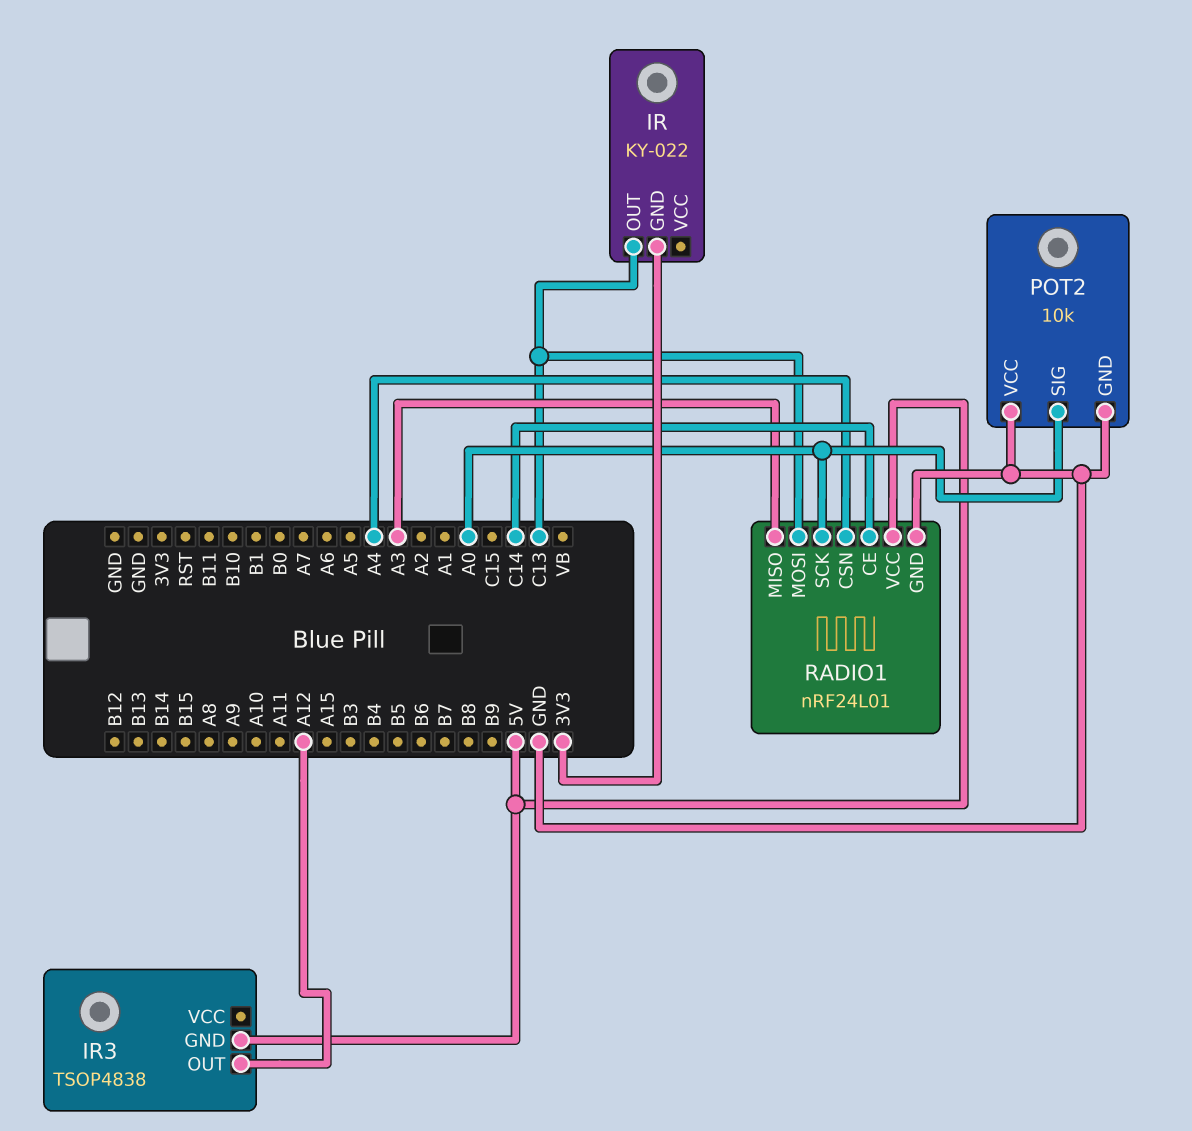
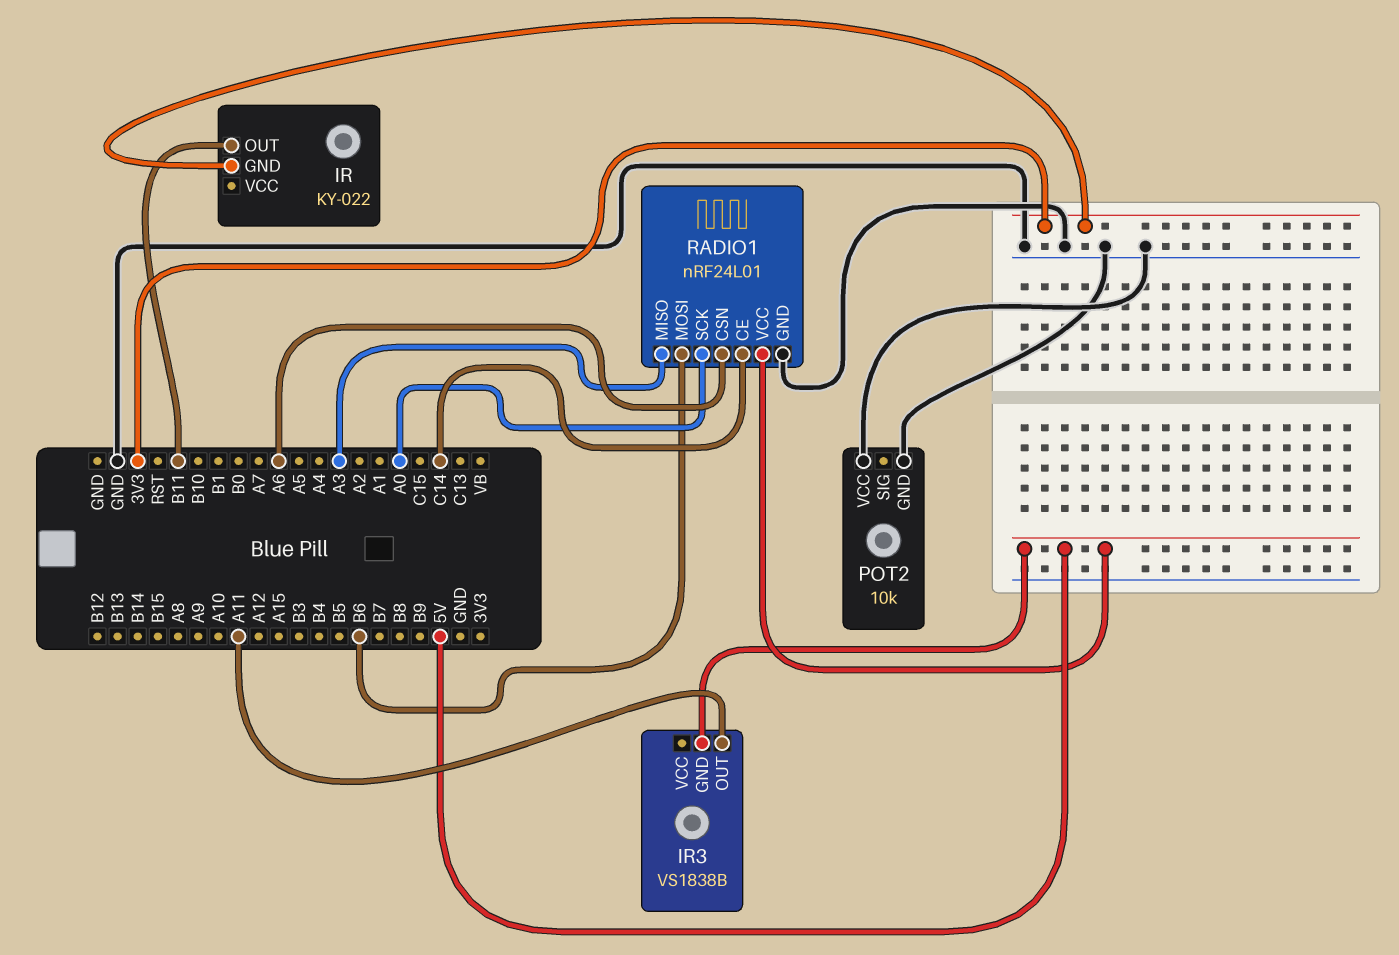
IR pin OUT: C13 -> B11
IR3: TSOP4838 -> VS1838B
IR3 pin OUT: A12 -> A11
POT2 pin SIG: A0 -> none
RADIO1 pin CSN: A4 -> A6
RADIO1 pin MOSI: C13 -> B6

